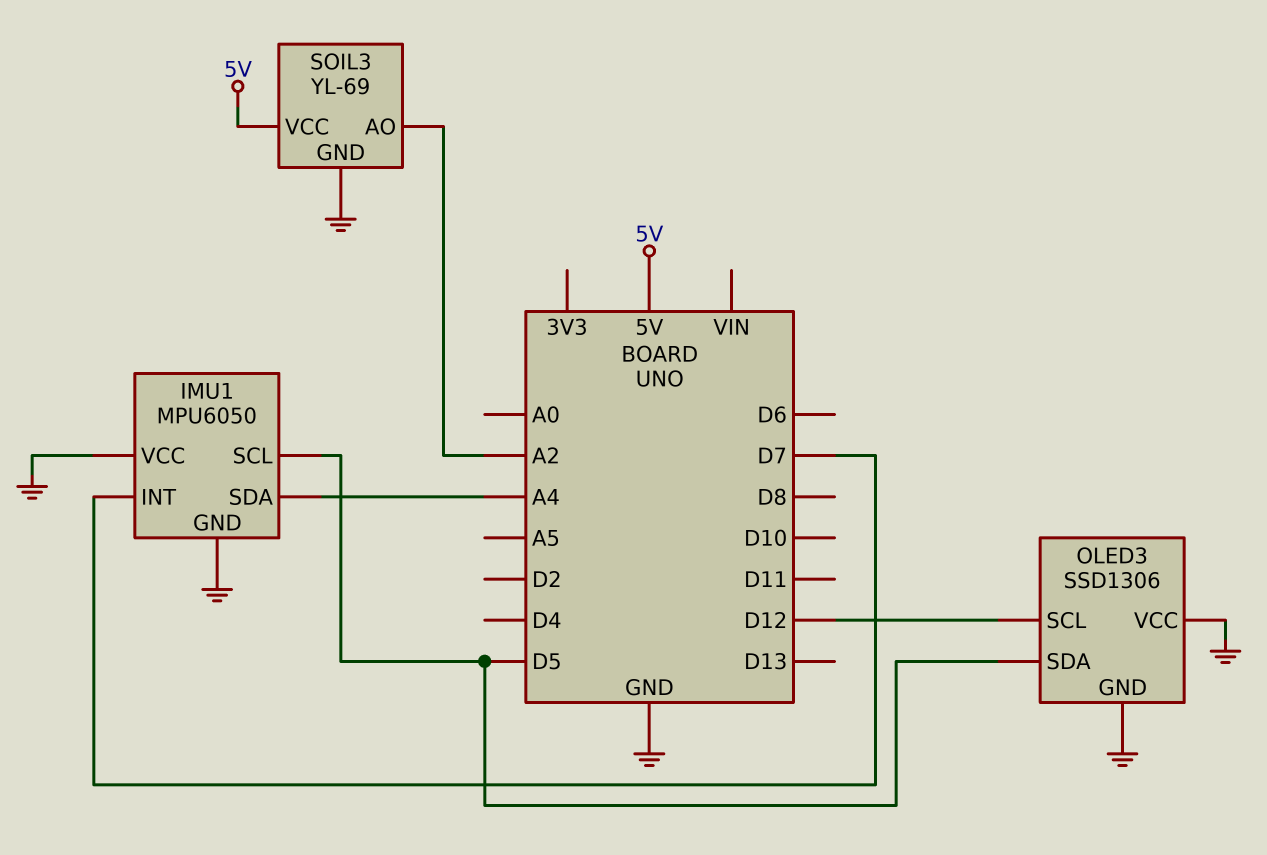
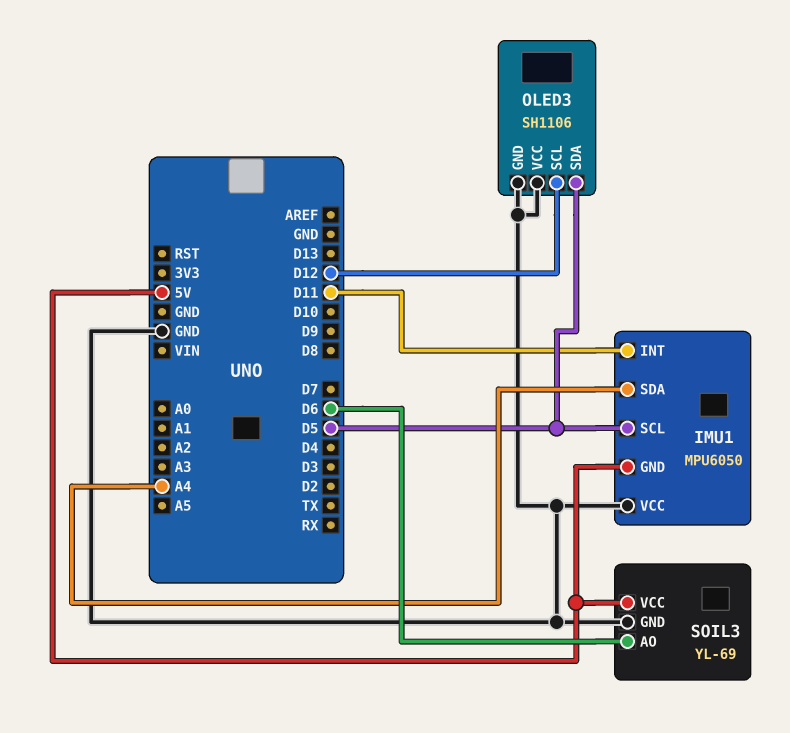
IMU1 pin GND: GND -> 5V
IMU1 pin INT: D7 -> D11
OLED3: SSD1306 -> SH1106
SOIL3 pin AO: A2 -> D6

